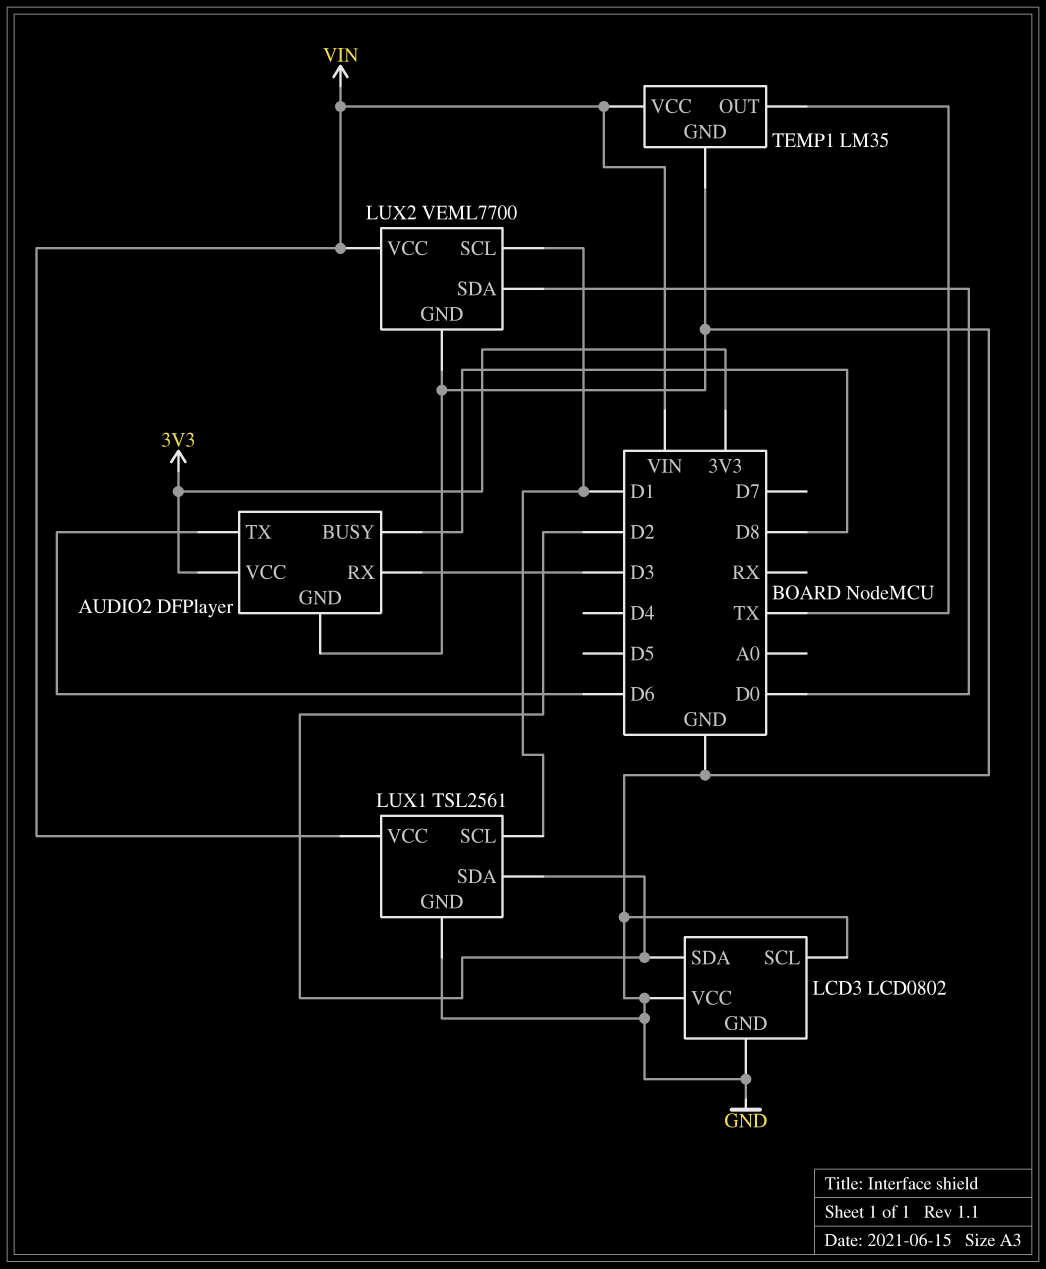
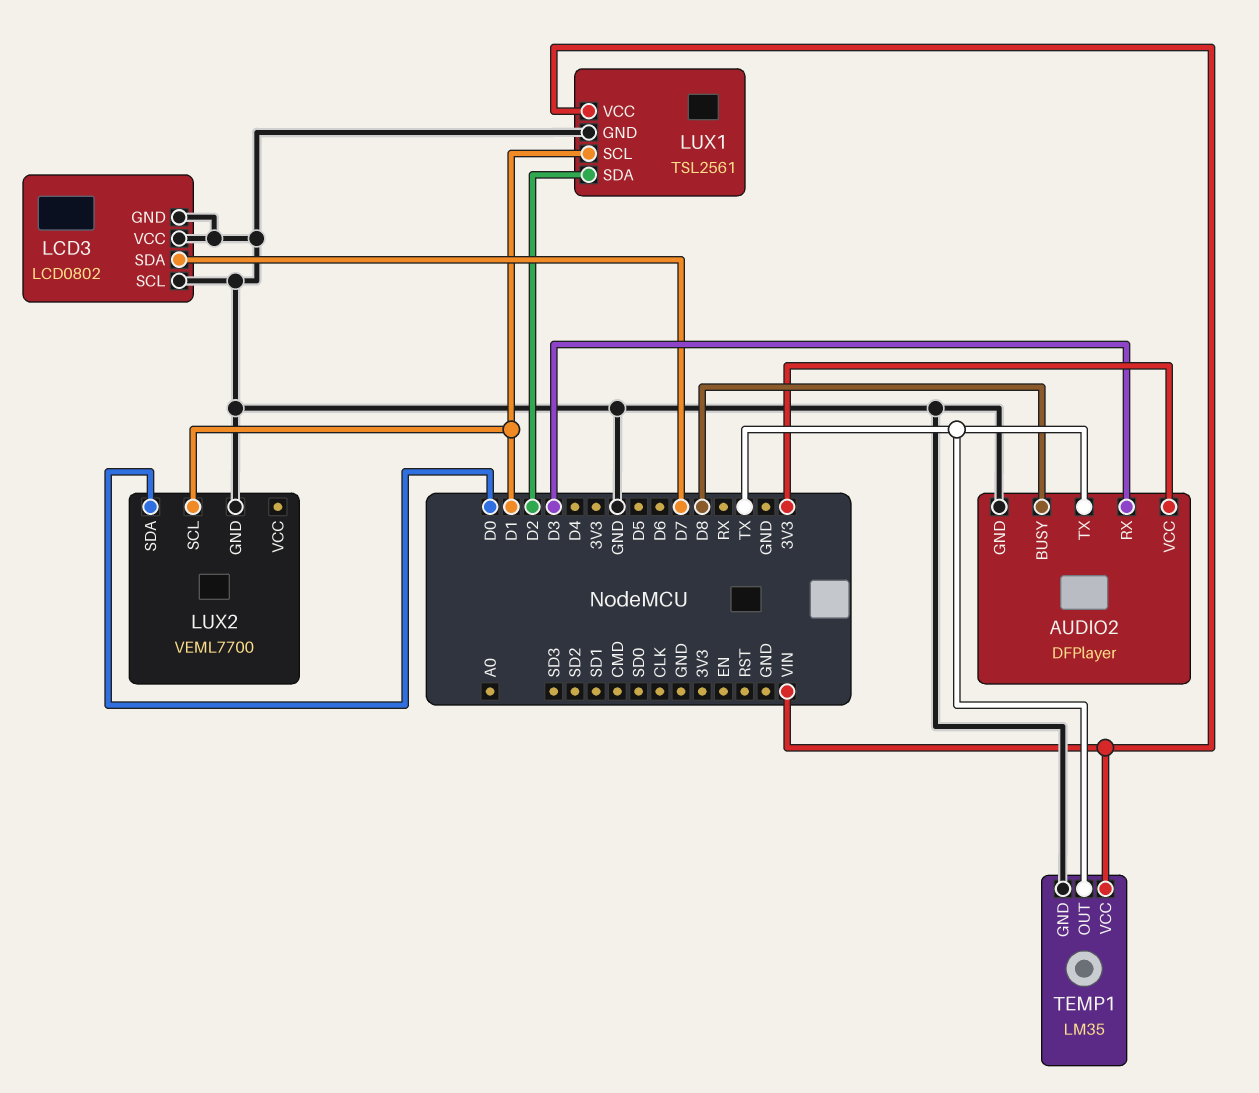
AUDIO2 pin TX: D6 -> TX
LCD3 pin SDA: D2 -> D7
LUX2 pin VCC: VIN -> none

